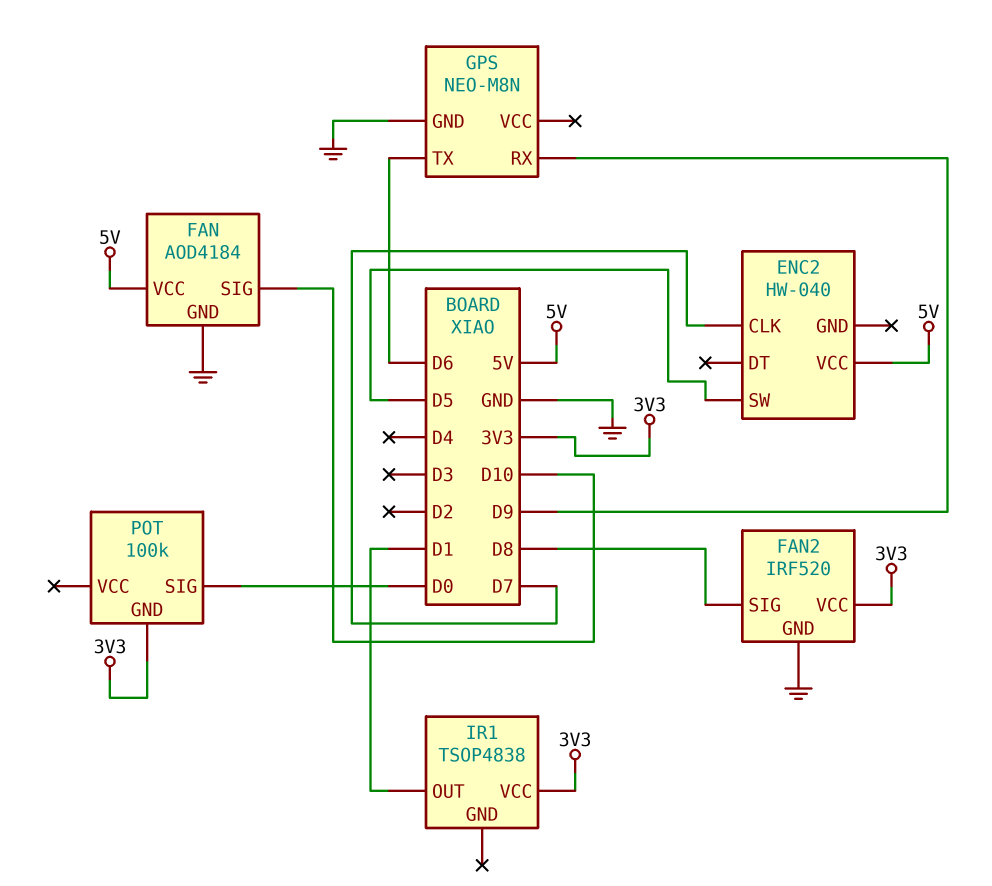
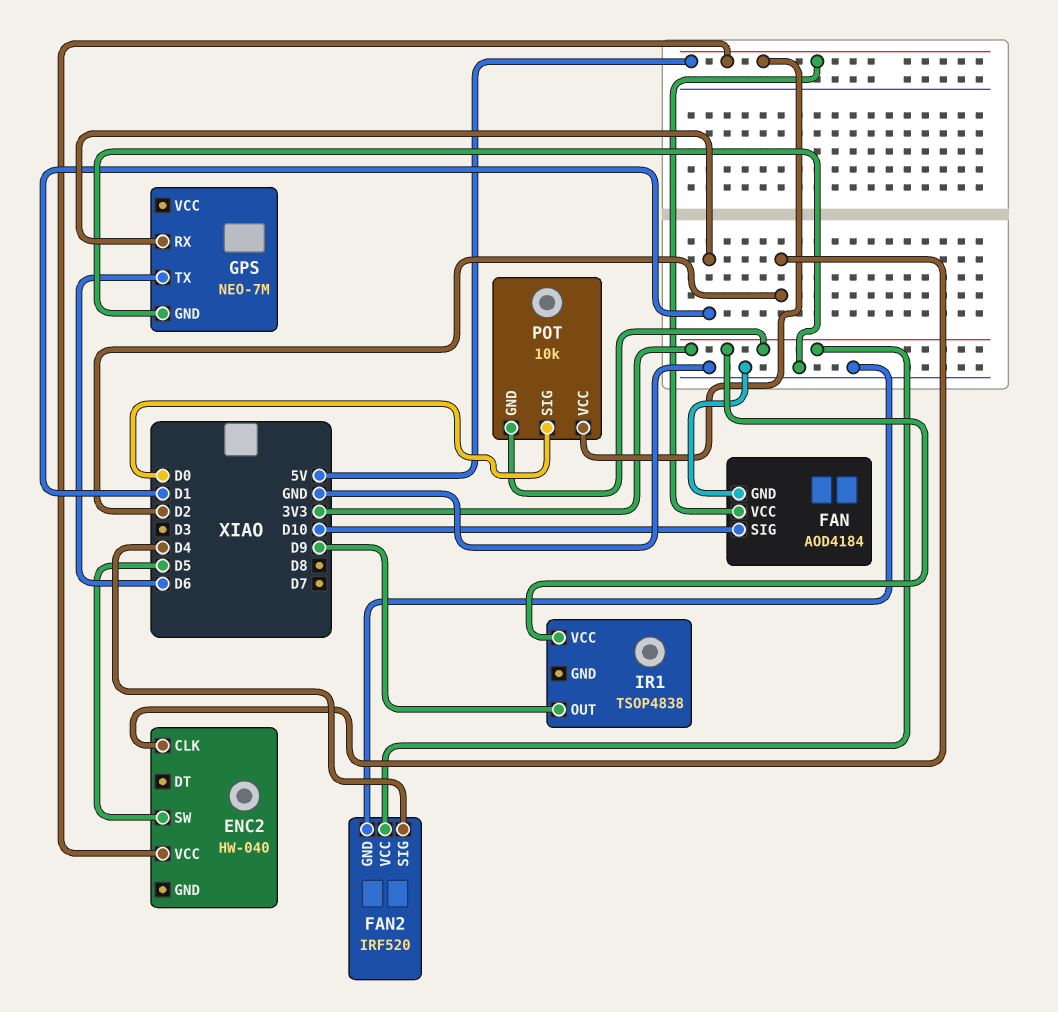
ENC2 pin CLK: D7 -> D2
FAN2 pin SIG: D8 -> D4
GPS: NEO-M8N -> NEO-7M
GPS pin RX: D9 -> D1
IR1 pin OUT: D1 -> D9
POT: 100k -> 10k
POT pin VCC: none -> 5V

